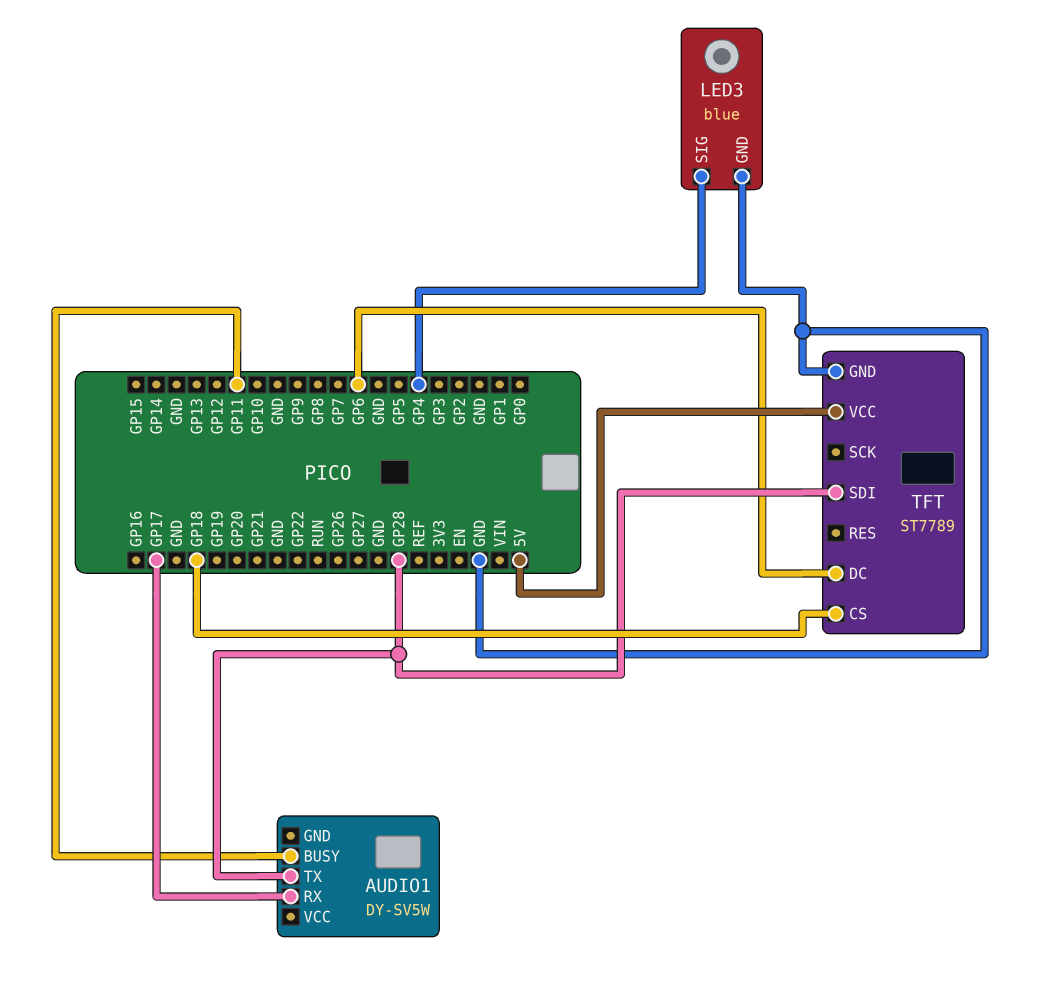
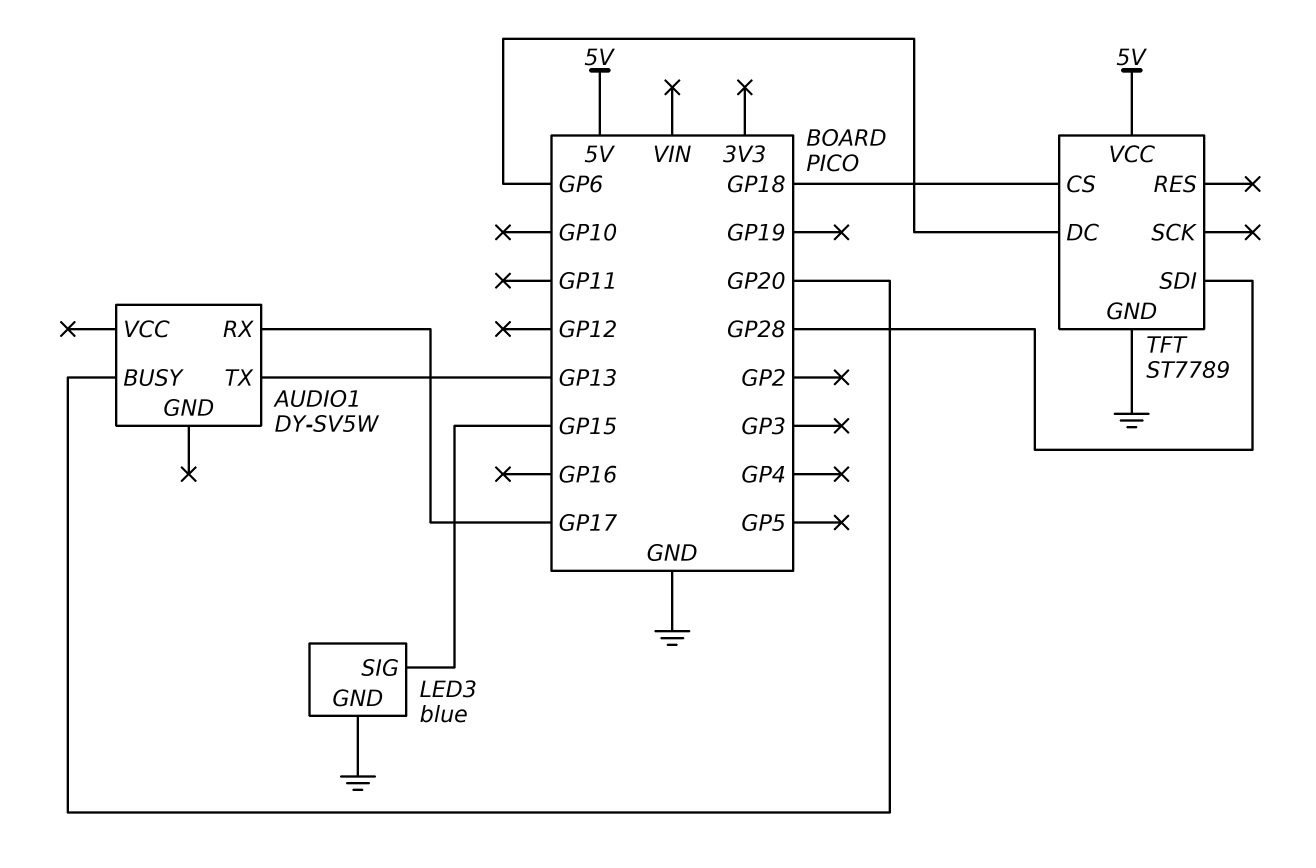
AUDIO1 pin BUSY: GP11 -> GP20
AUDIO1 pin TX: GP28 -> GP13
LED3 pin SIG: GP4 -> GP15

